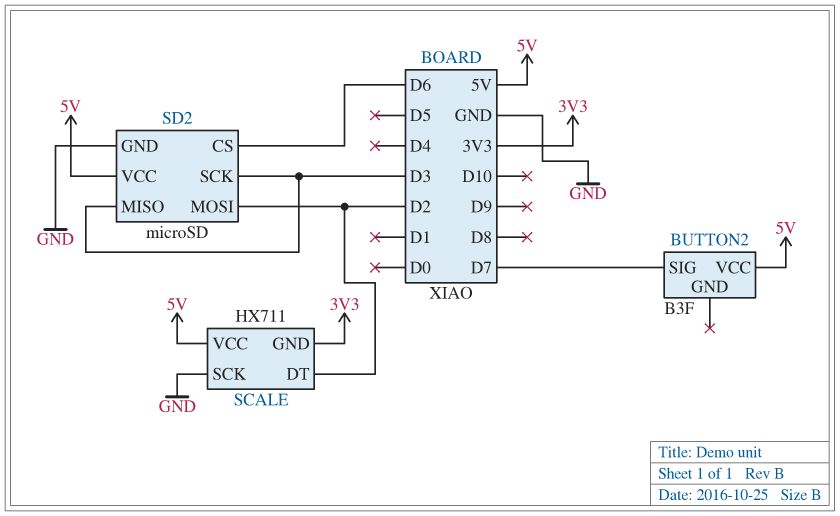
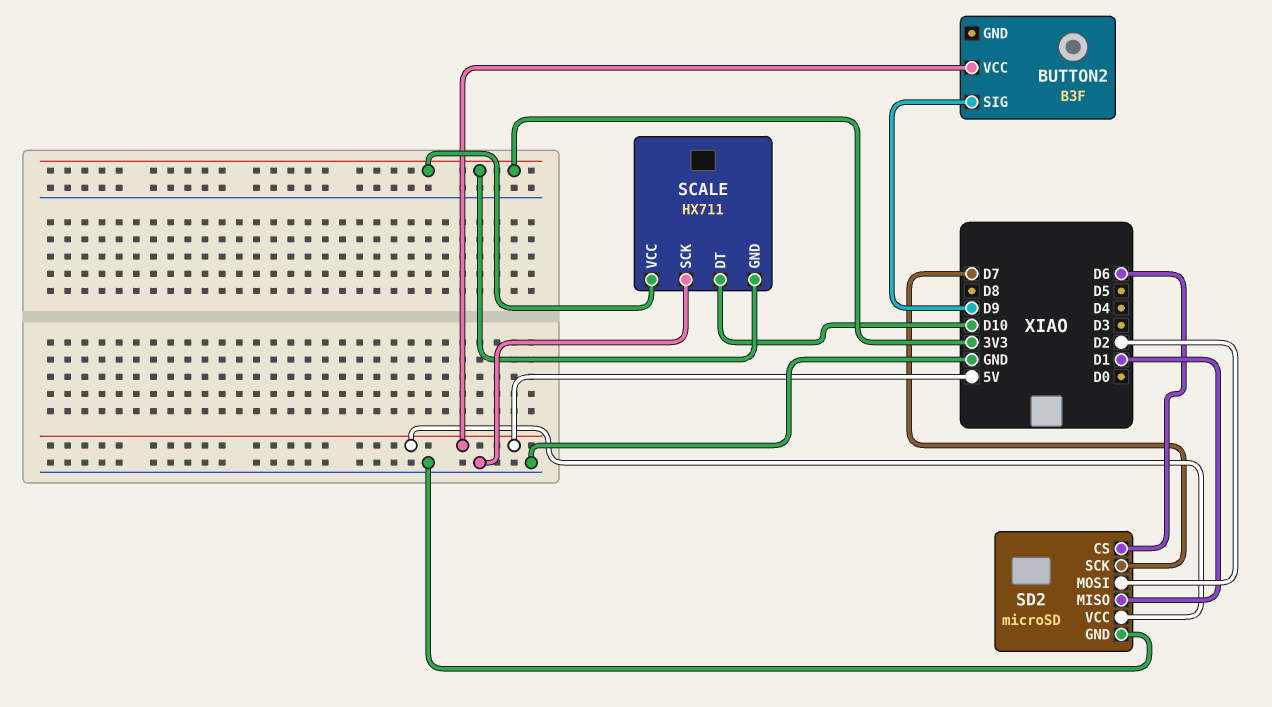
BUTTON2 pin SIG: D7 -> D9
SCALE pin DT: D2 -> D10
SCALE pin VCC: 5V -> 3V3
SD2 pin MISO: D3 -> D1
SD2 pin SCK: D3 -> D7

